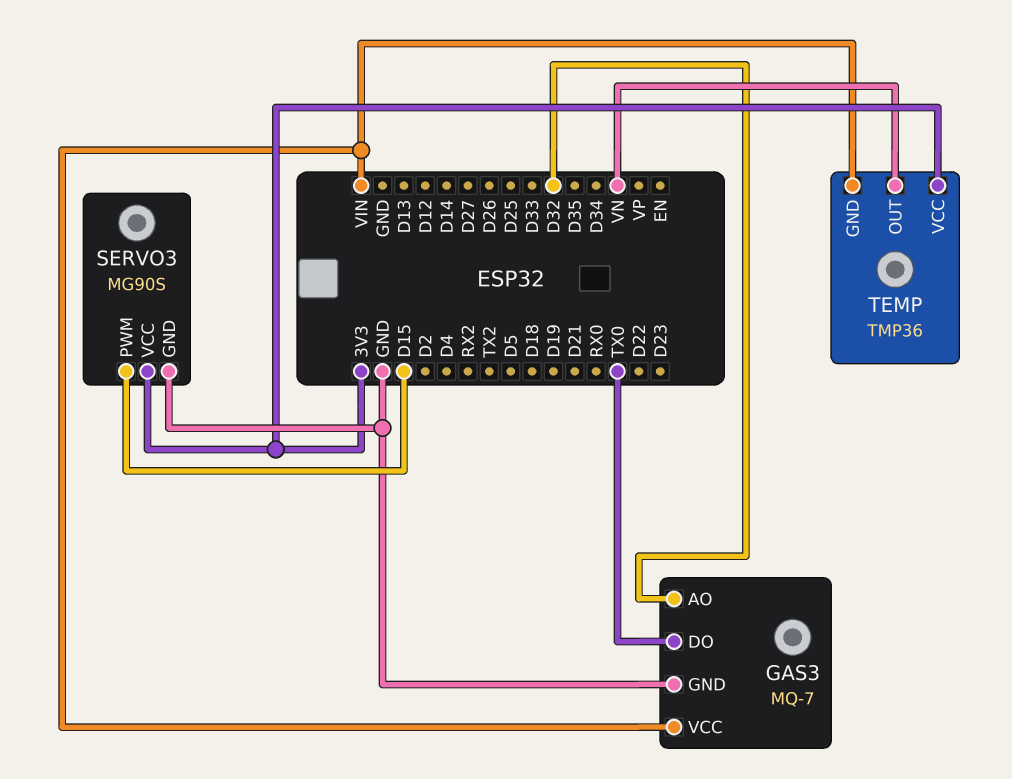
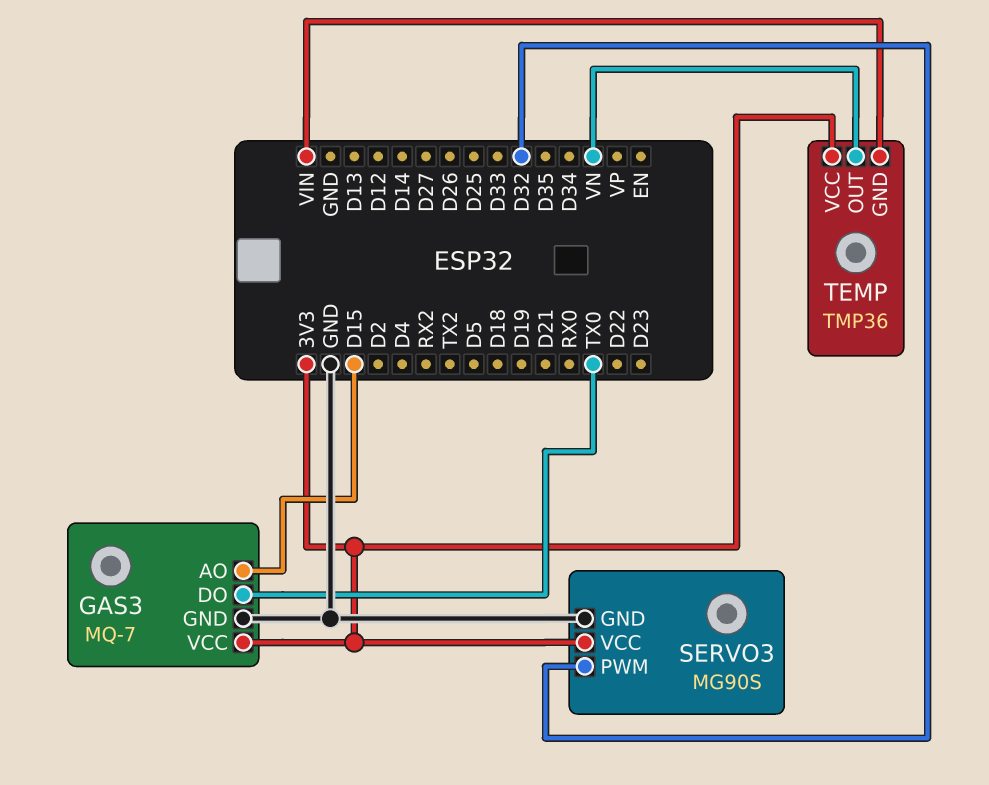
GAS3 pin AO: D32 -> D15
GAS3 pin VCC: VIN -> 3V3
SERVO3 pin PWM: D15 -> D32

